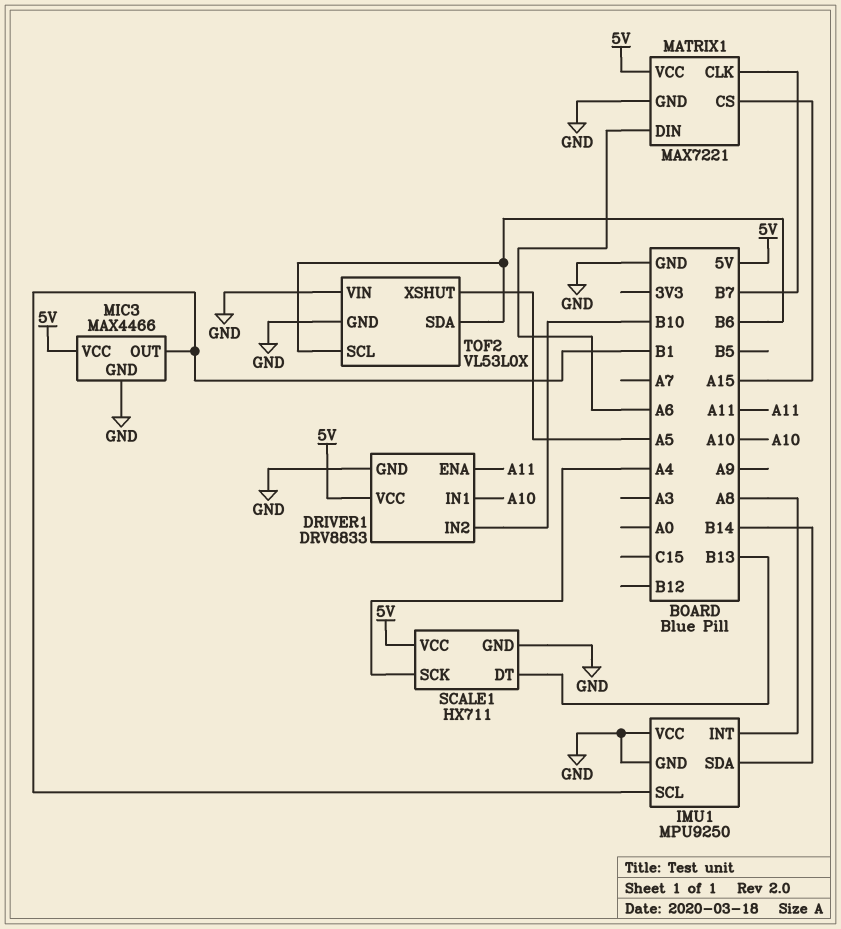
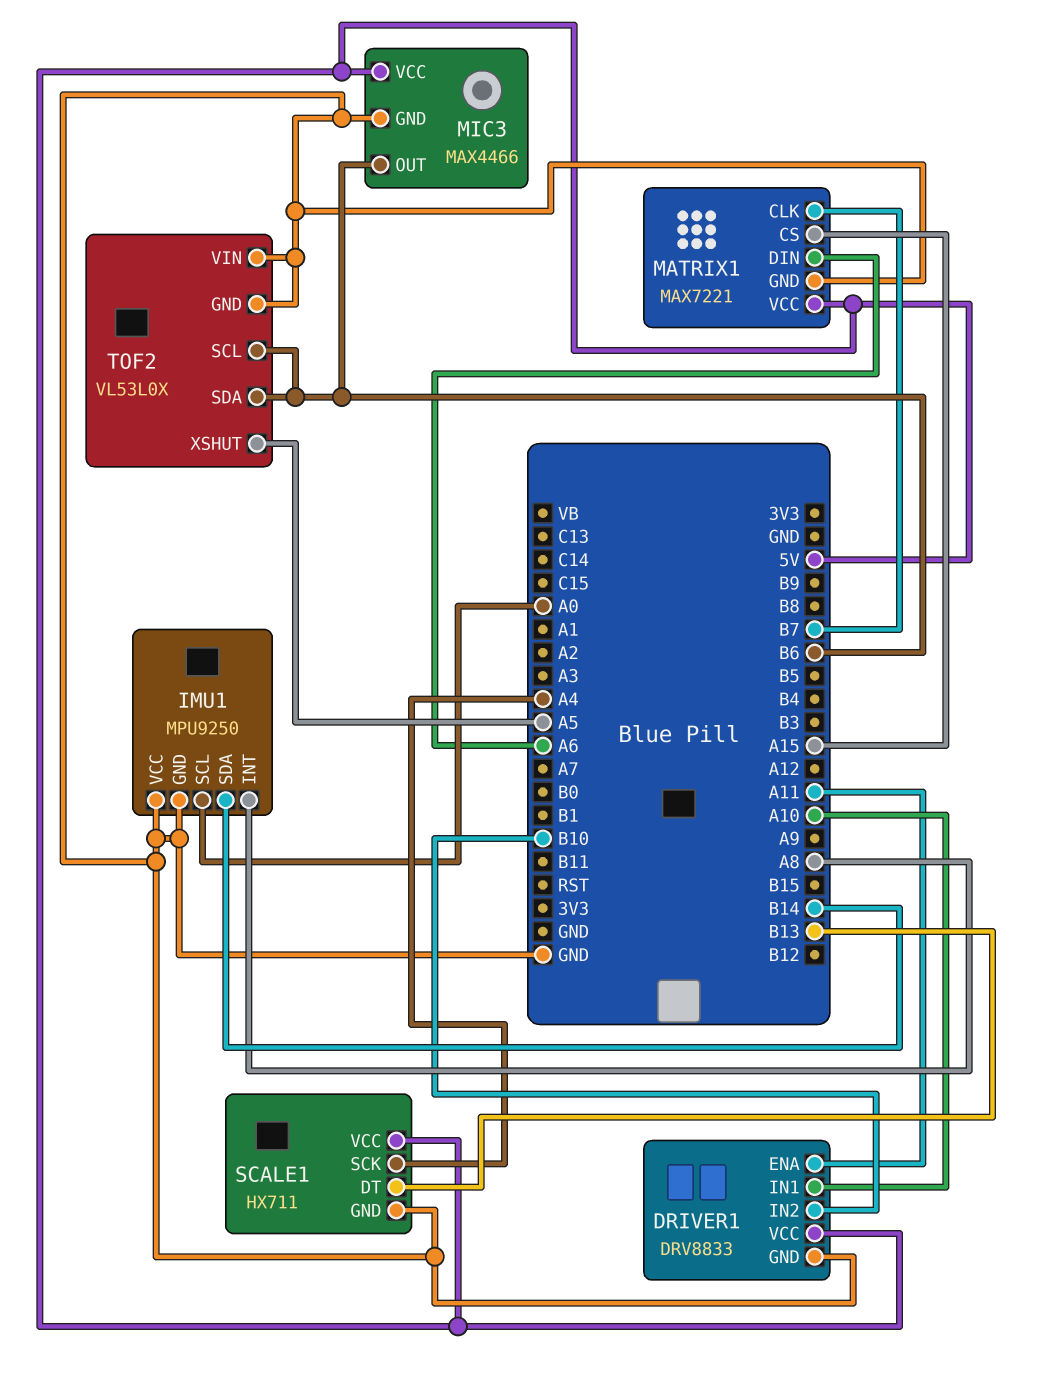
IMU1 pin SCL: B1 -> A0
MIC3 pin OUT: B1 -> B6

